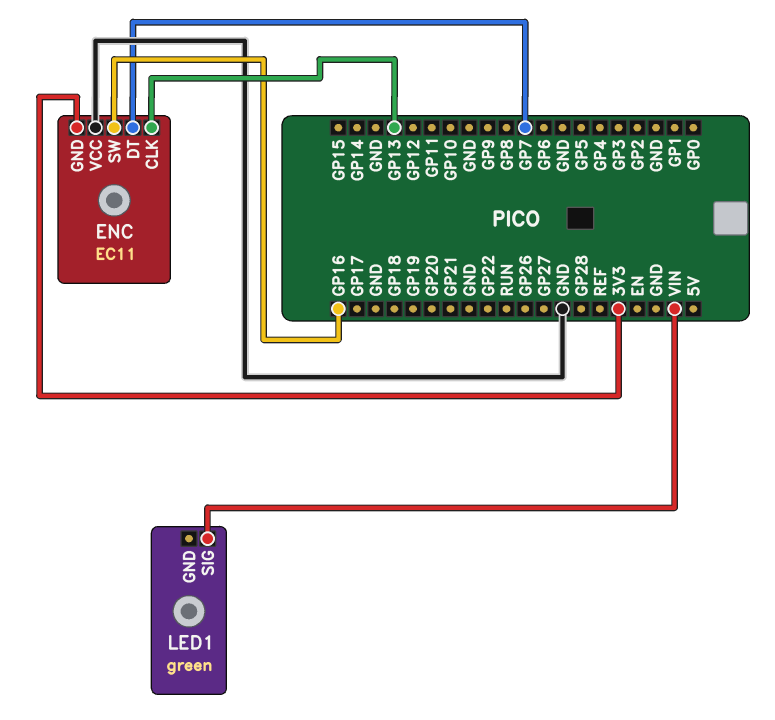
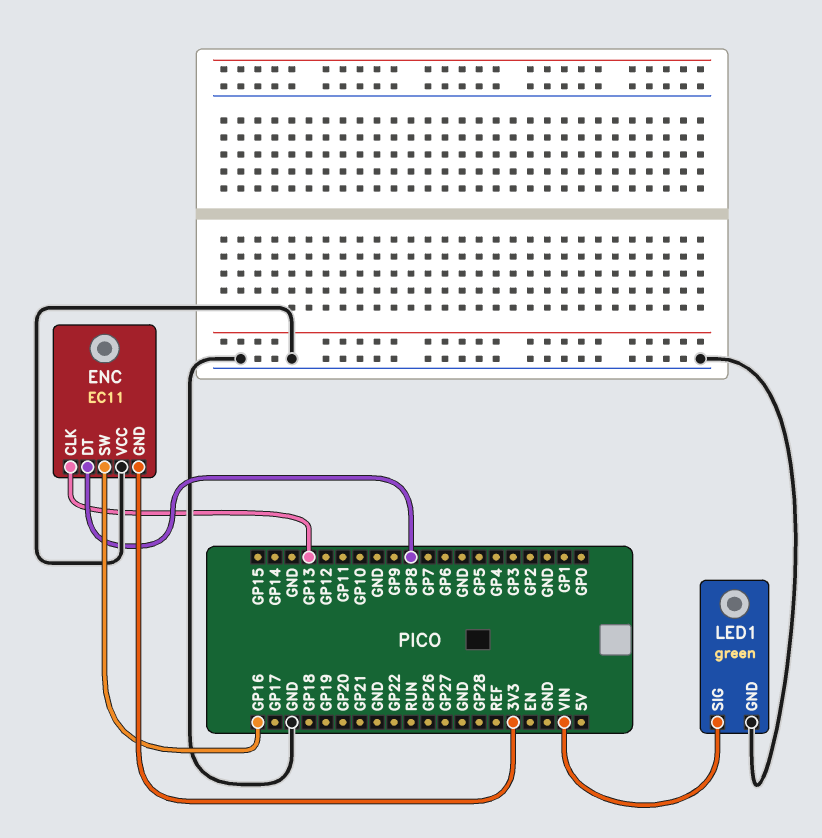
ENC pin DT: GP7 -> GP8
LED1 pin GND: none -> GND

